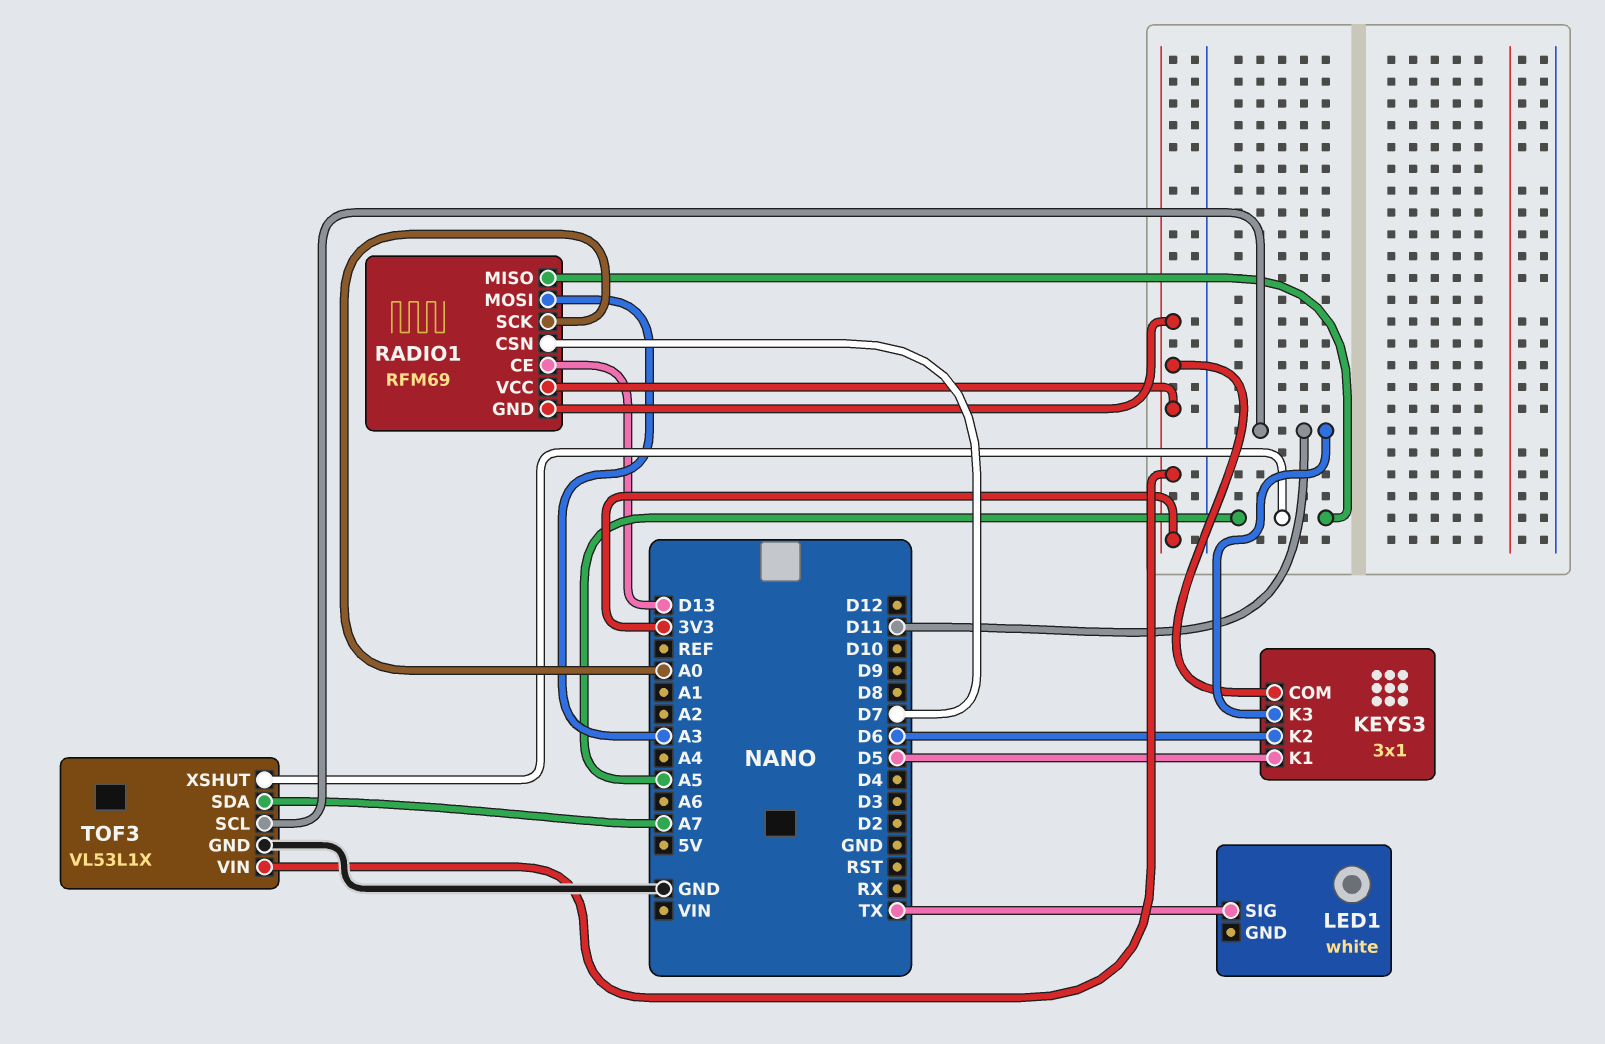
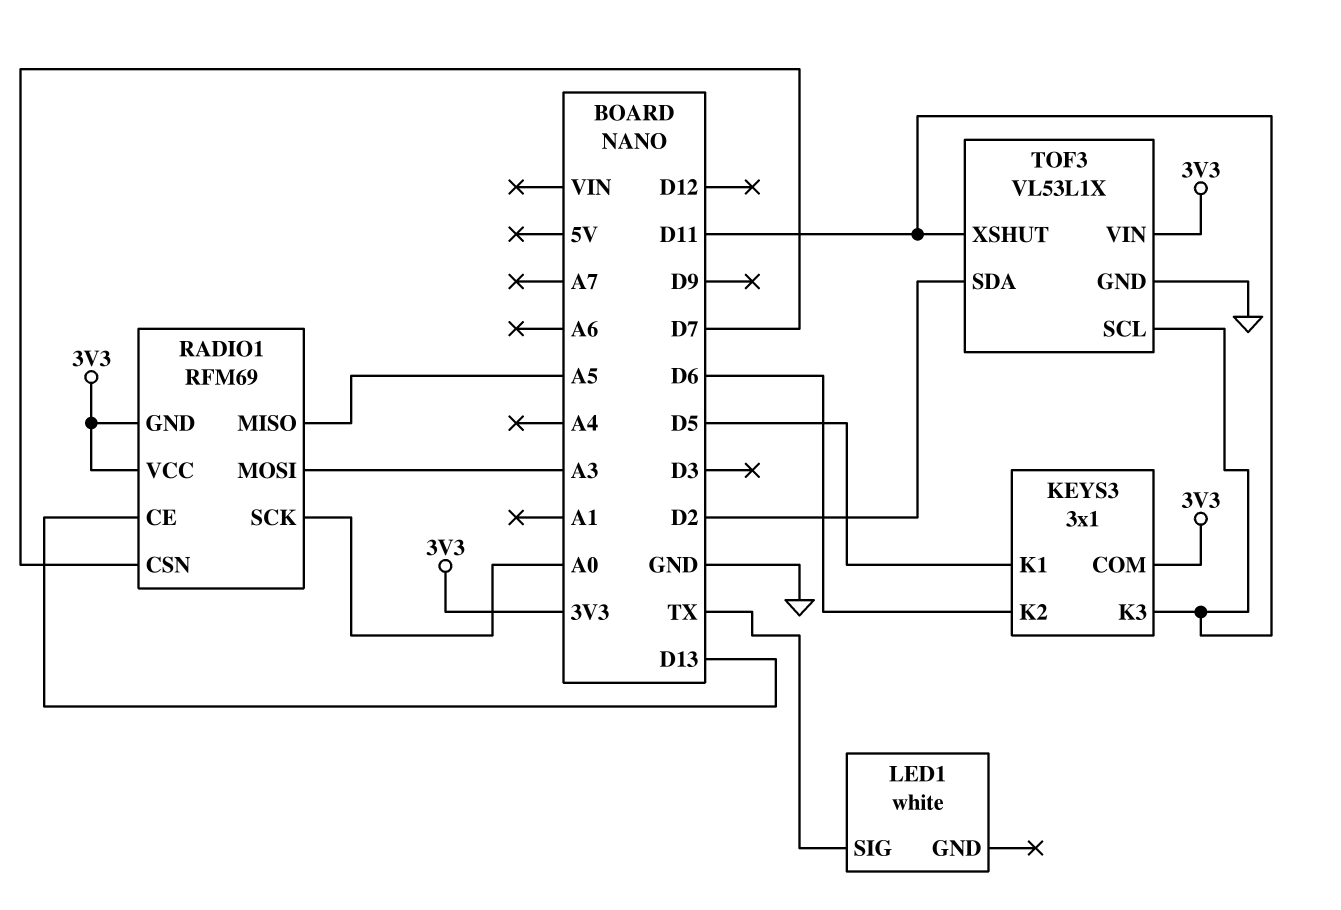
TOF3 pin SDA: A7 -> D2
TOF3 pin XSHUT: A5 -> D11

